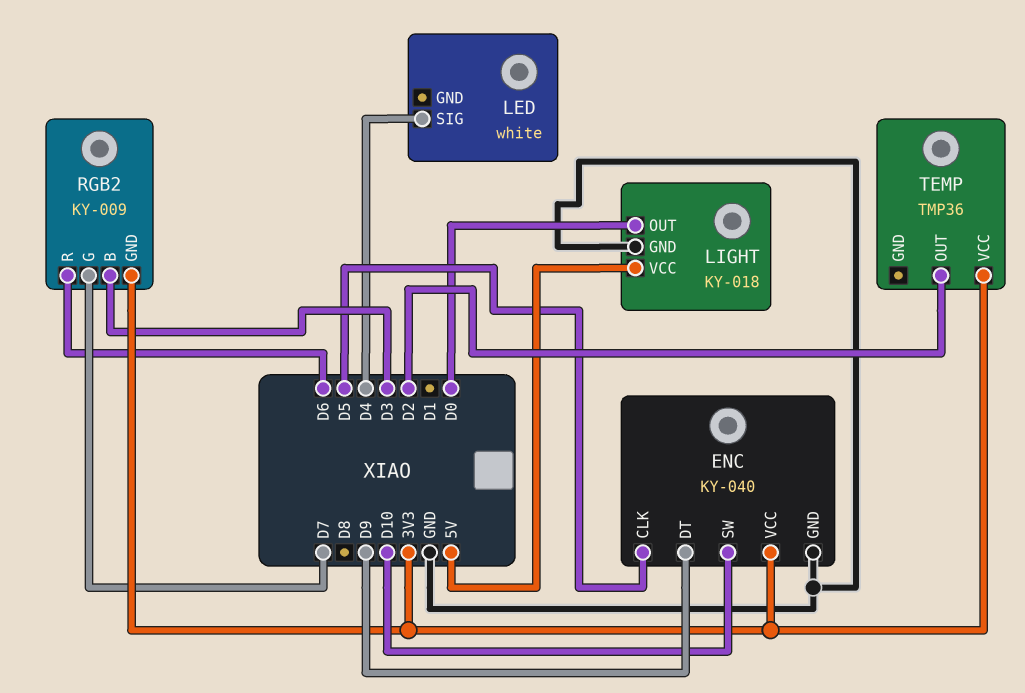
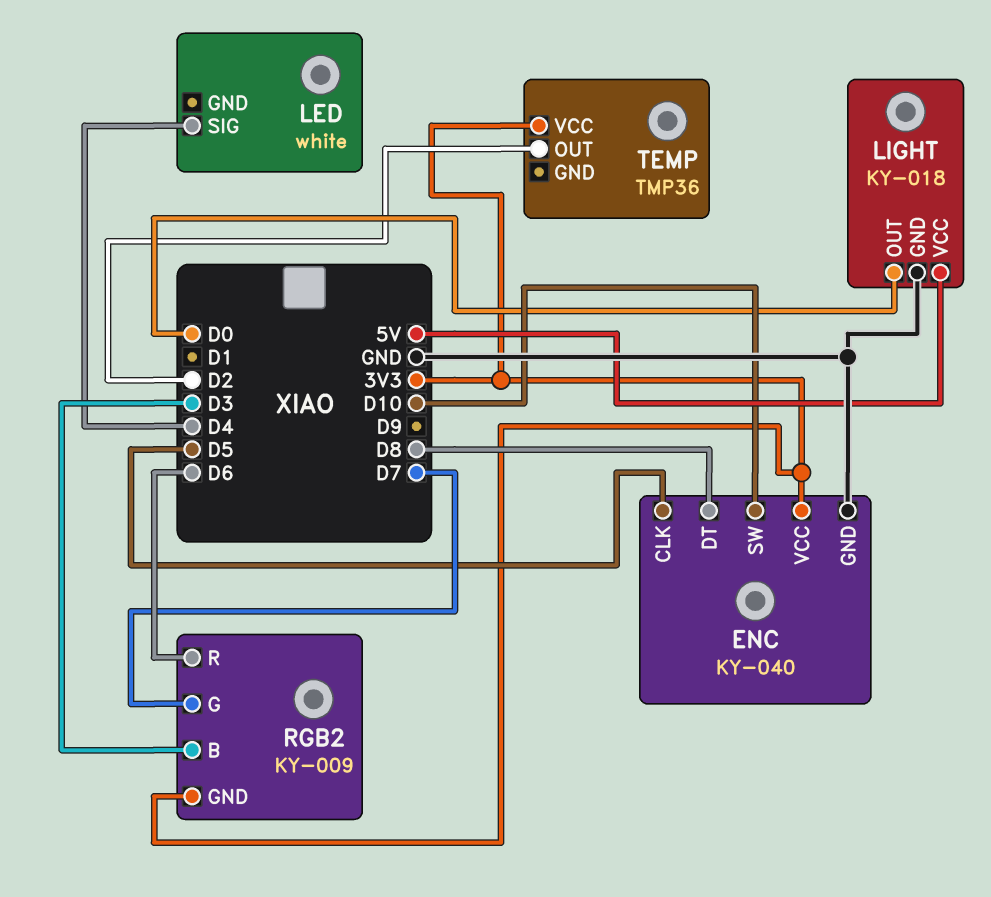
ENC pin DT: D9 -> D8

